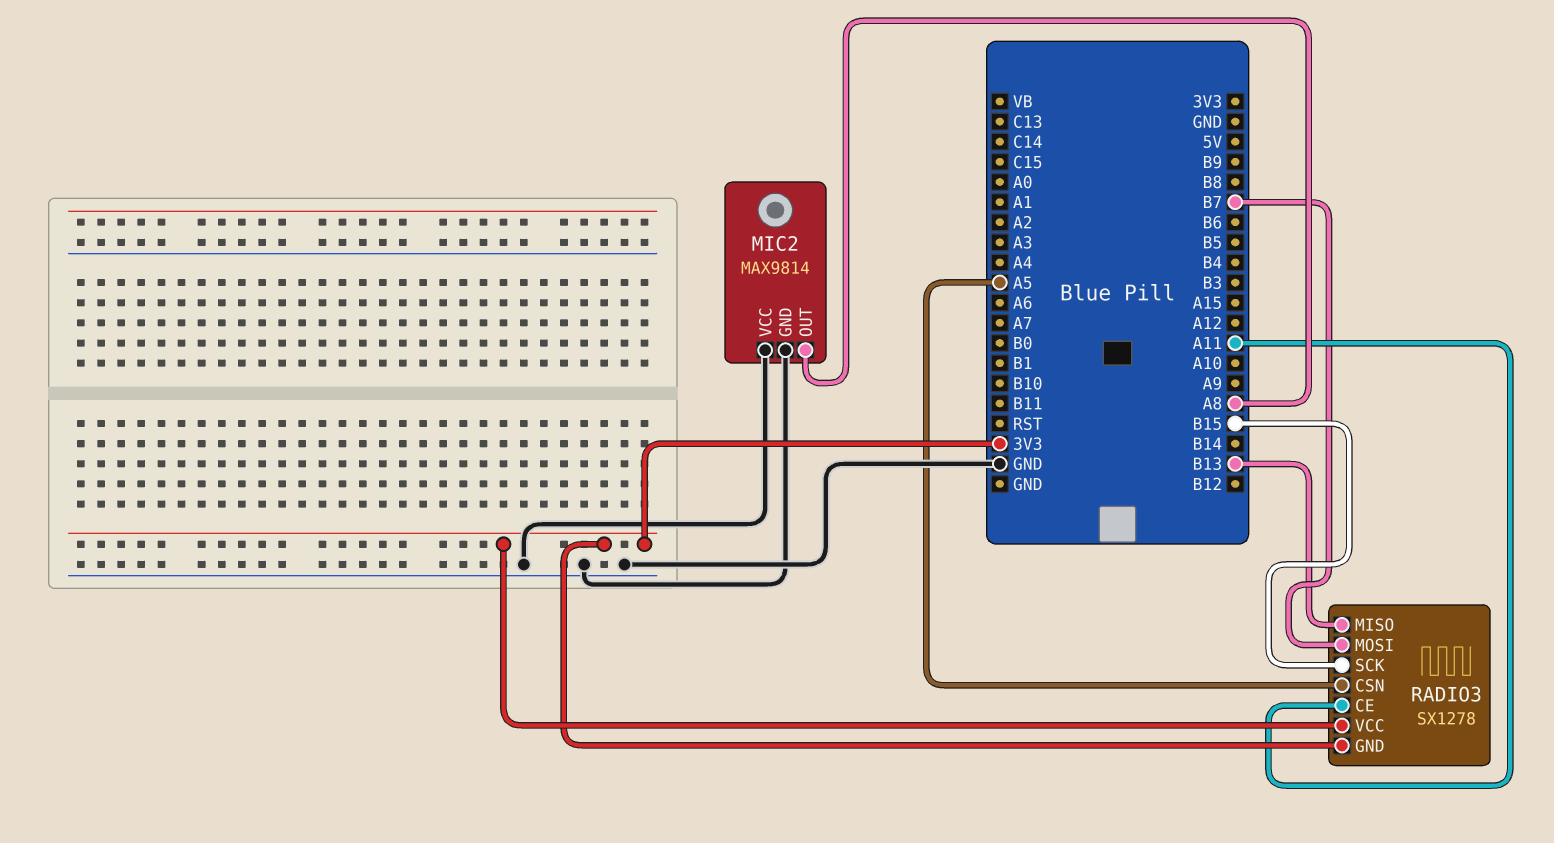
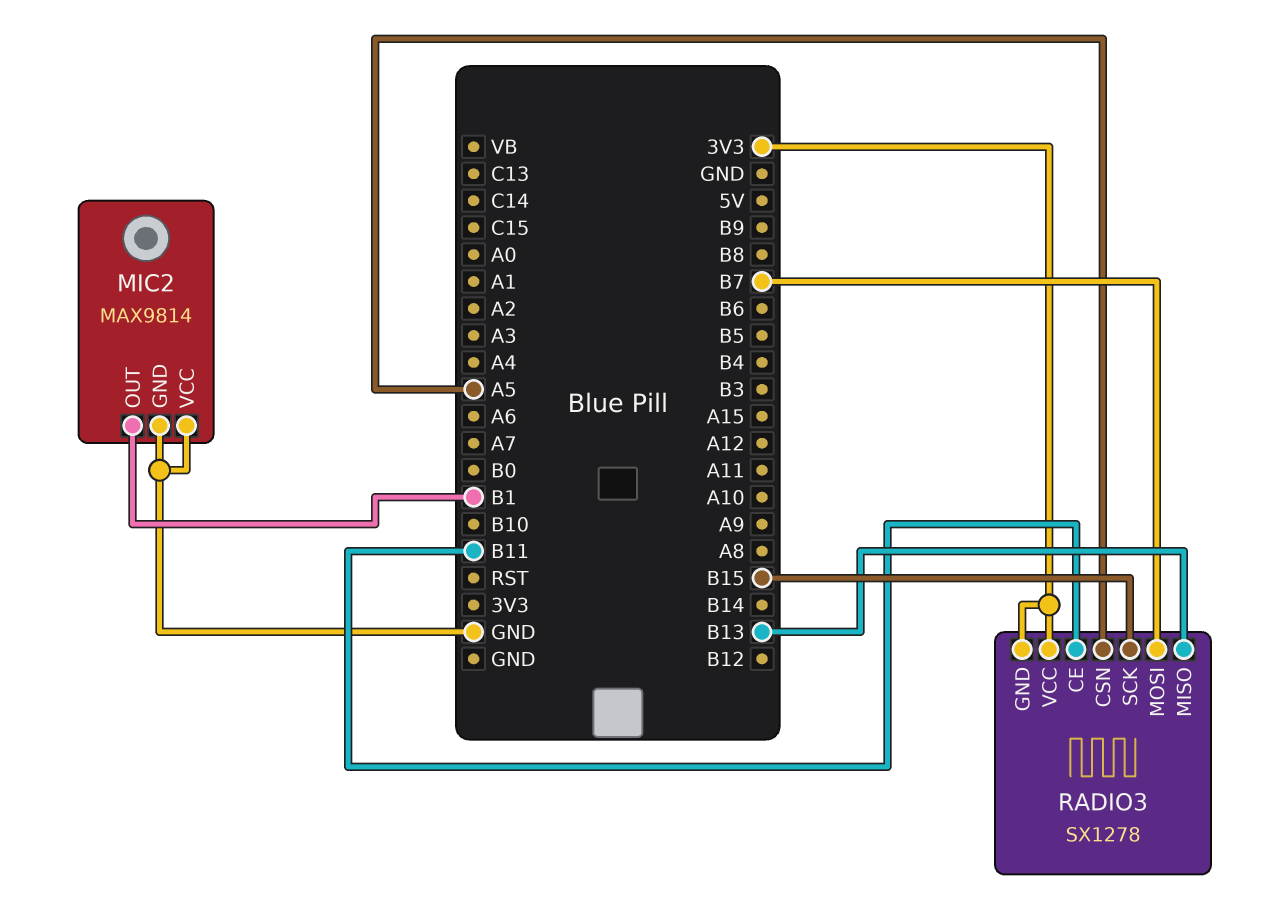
MIC2 pin OUT: A8 -> B1
RADIO3 pin CE: A11 -> B11

